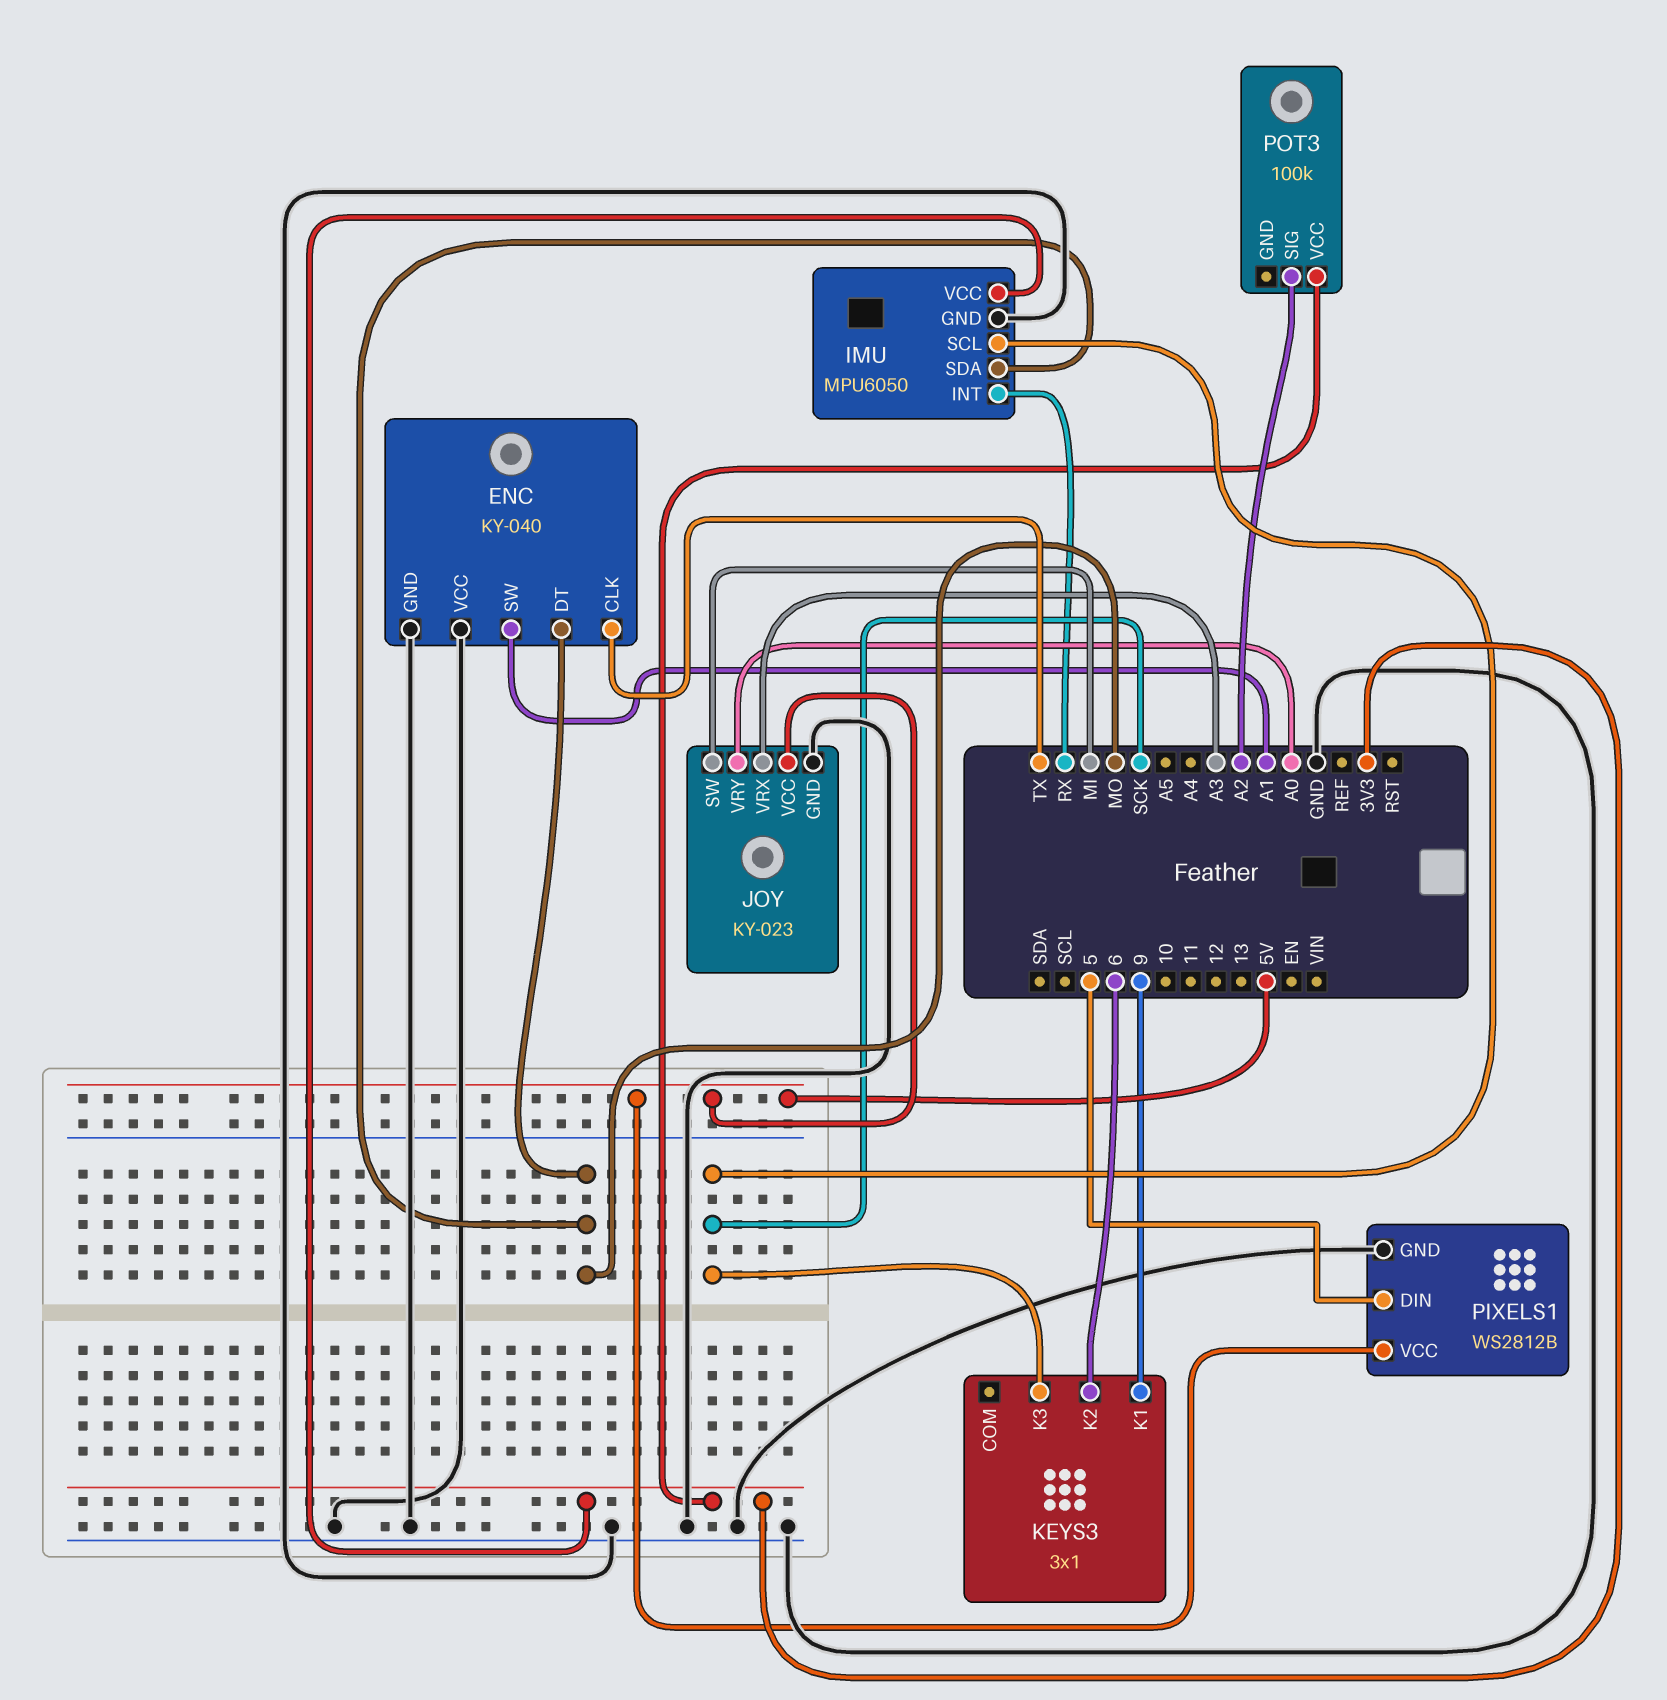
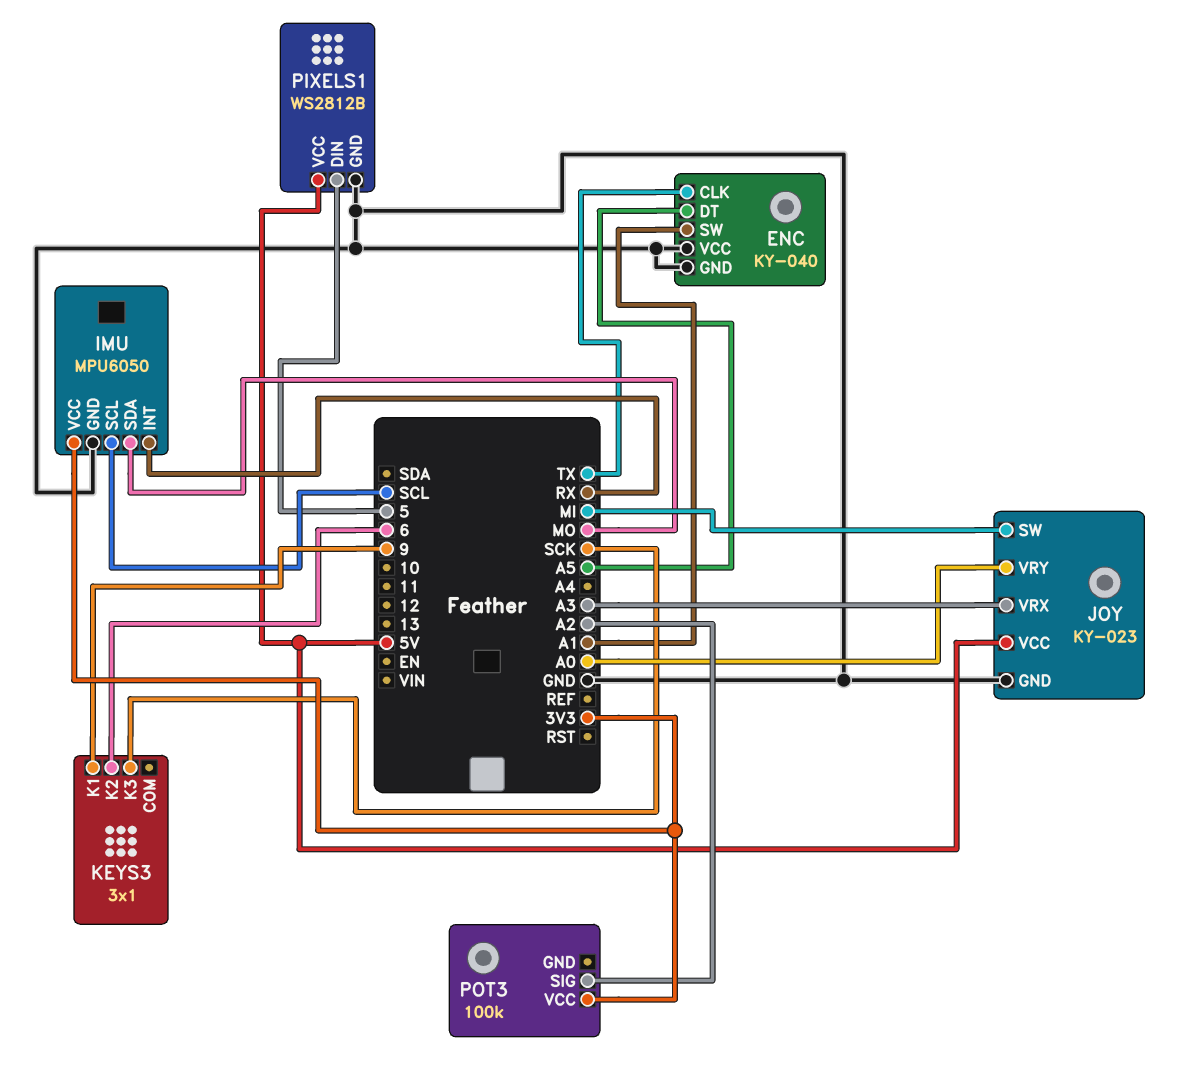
ENC pin DT: MO -> A5
IMU pin SCL: SCK -> SCL

